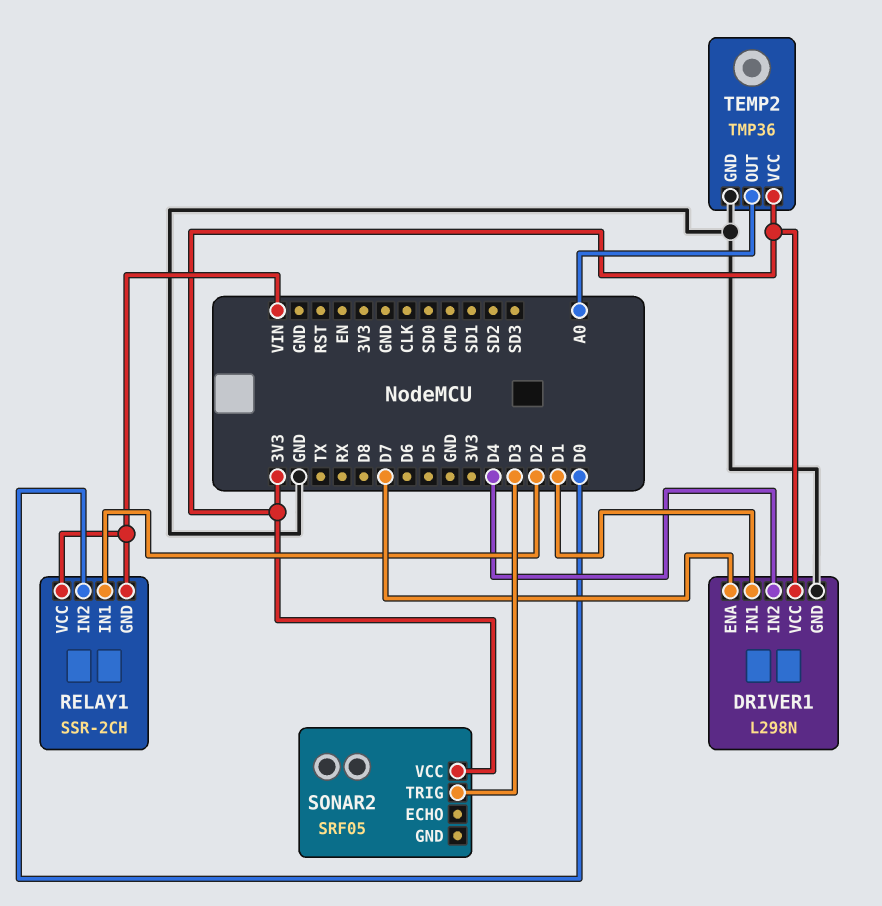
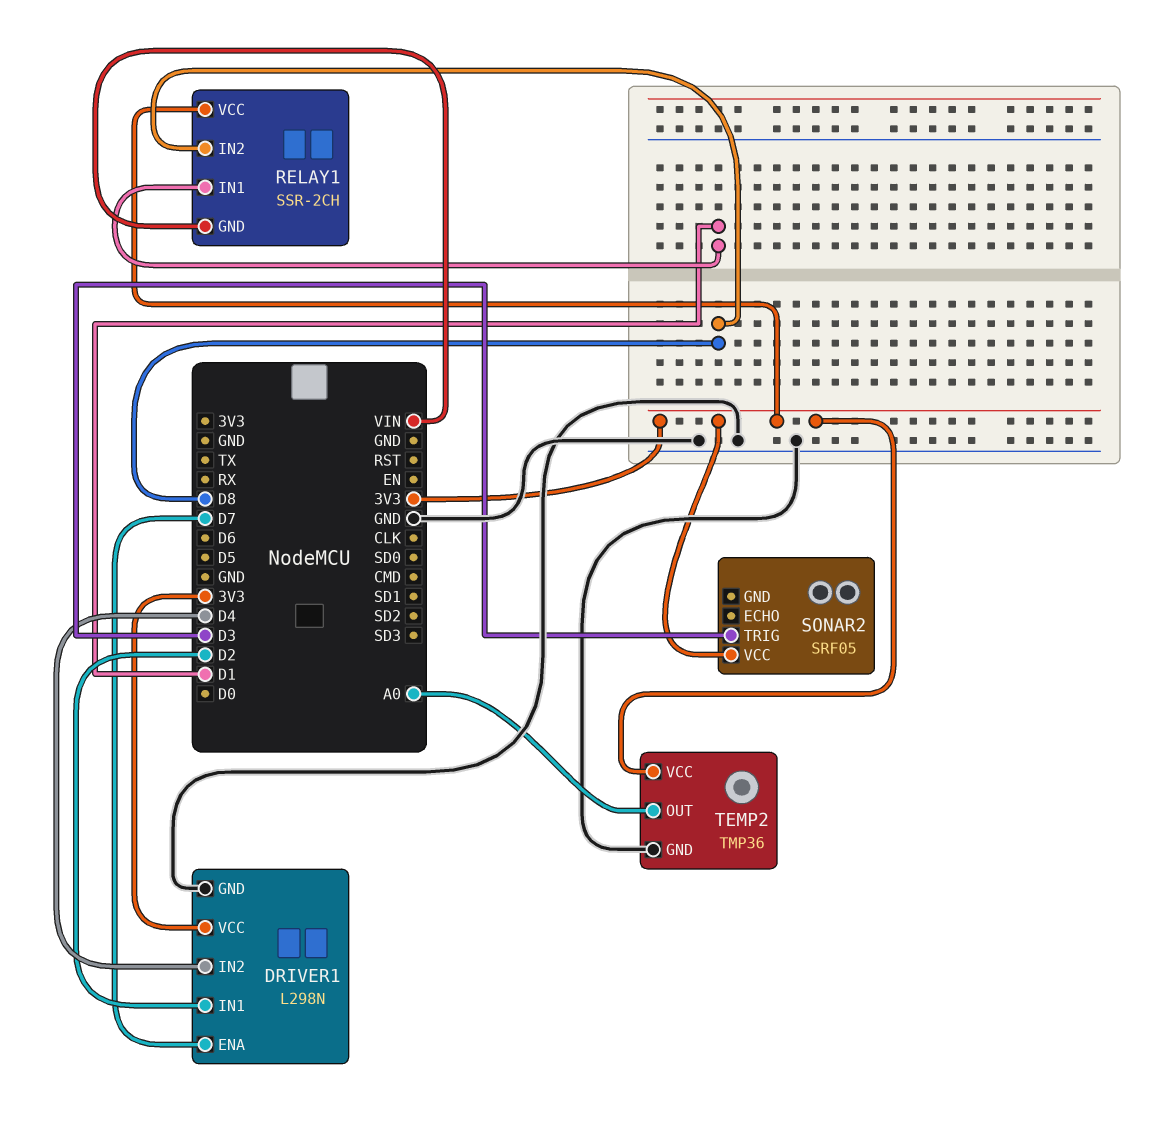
DRIVER1 pin IN1: D1 -> D2
RELAY1 pin IN1: D2 -> D1
RELAY1 pin IN2: D0 -> D8
RELAY1 pin VCC: VIN -> 3V3

